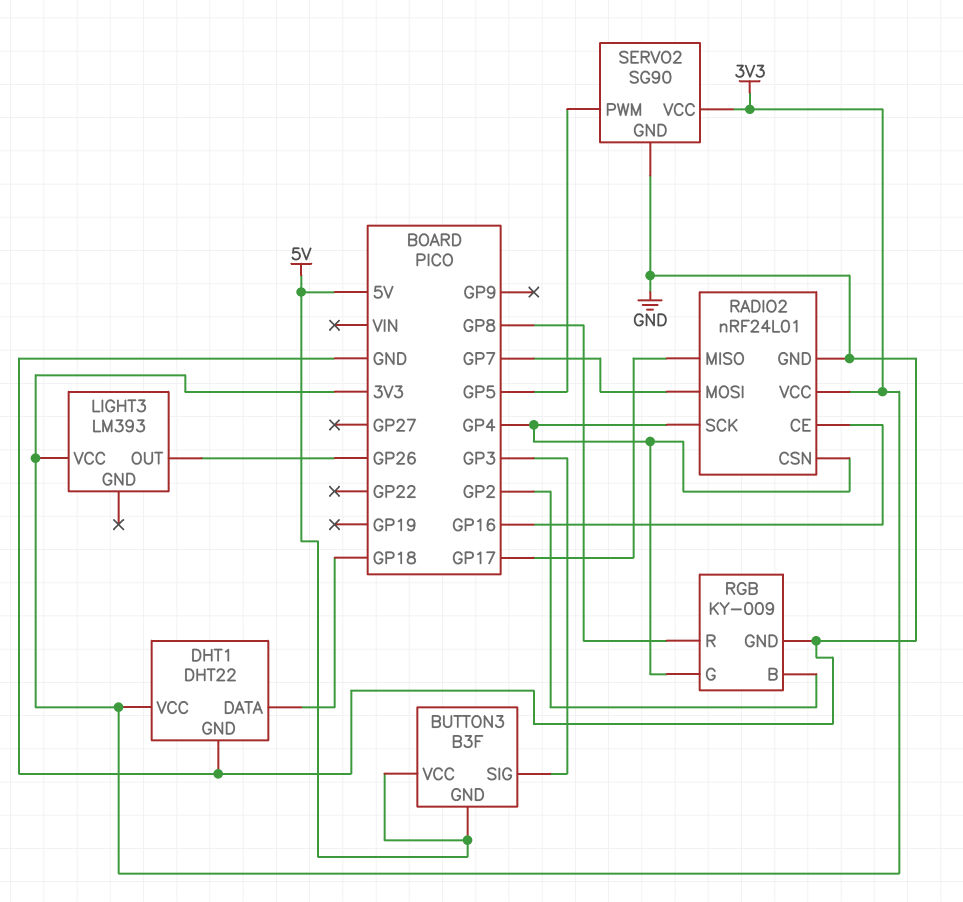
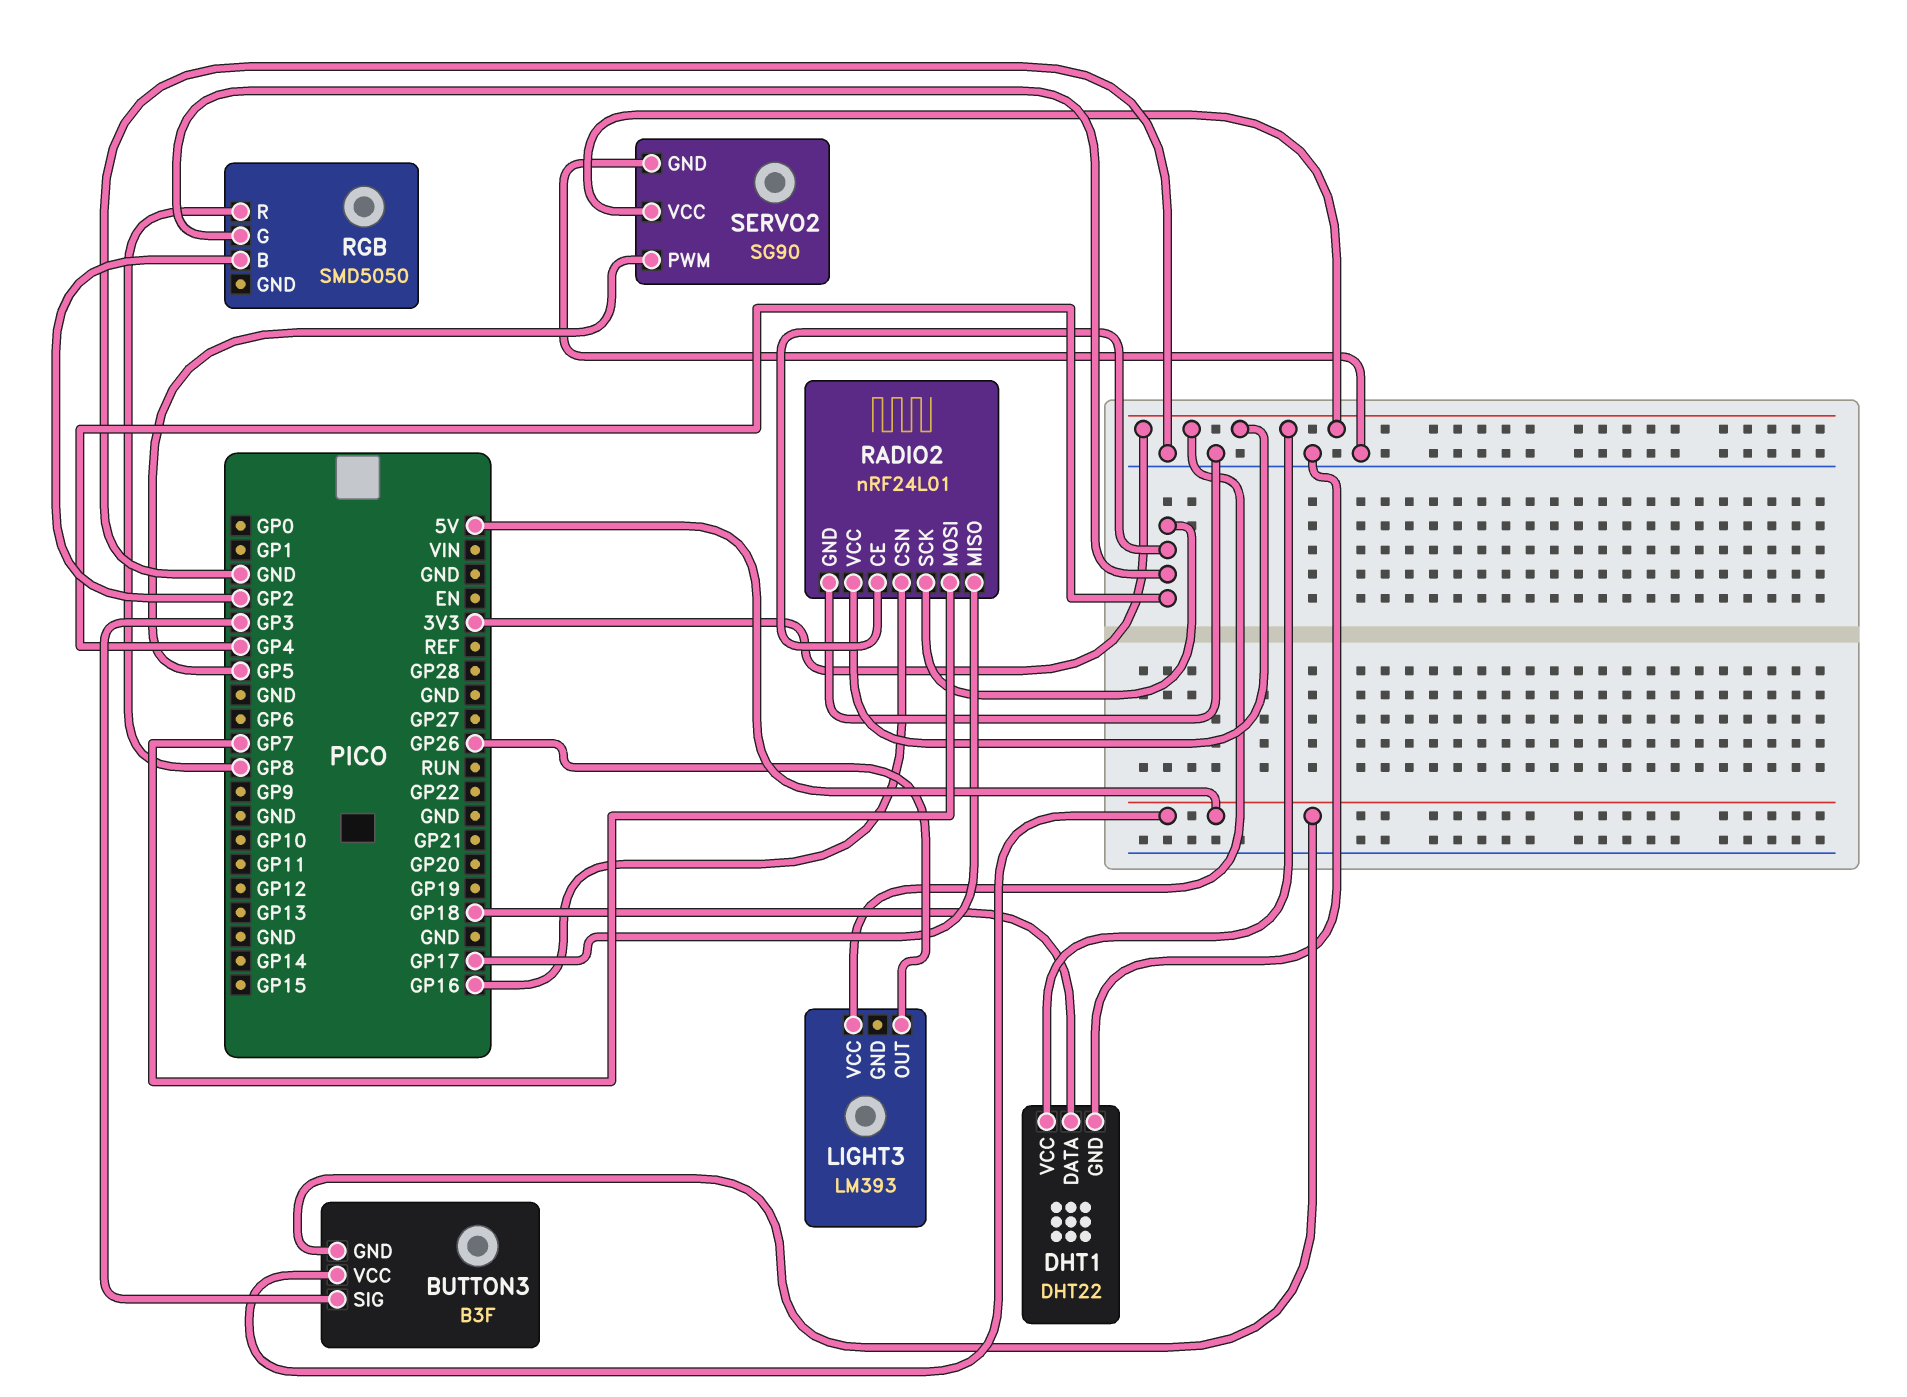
RADIO2 pin CE: GP16 -> GP4
RADIO2 pin CSN: GP4 -> GP16
RGB: KY-009 -> SMD5050
RGB pin GND: GND -> none

